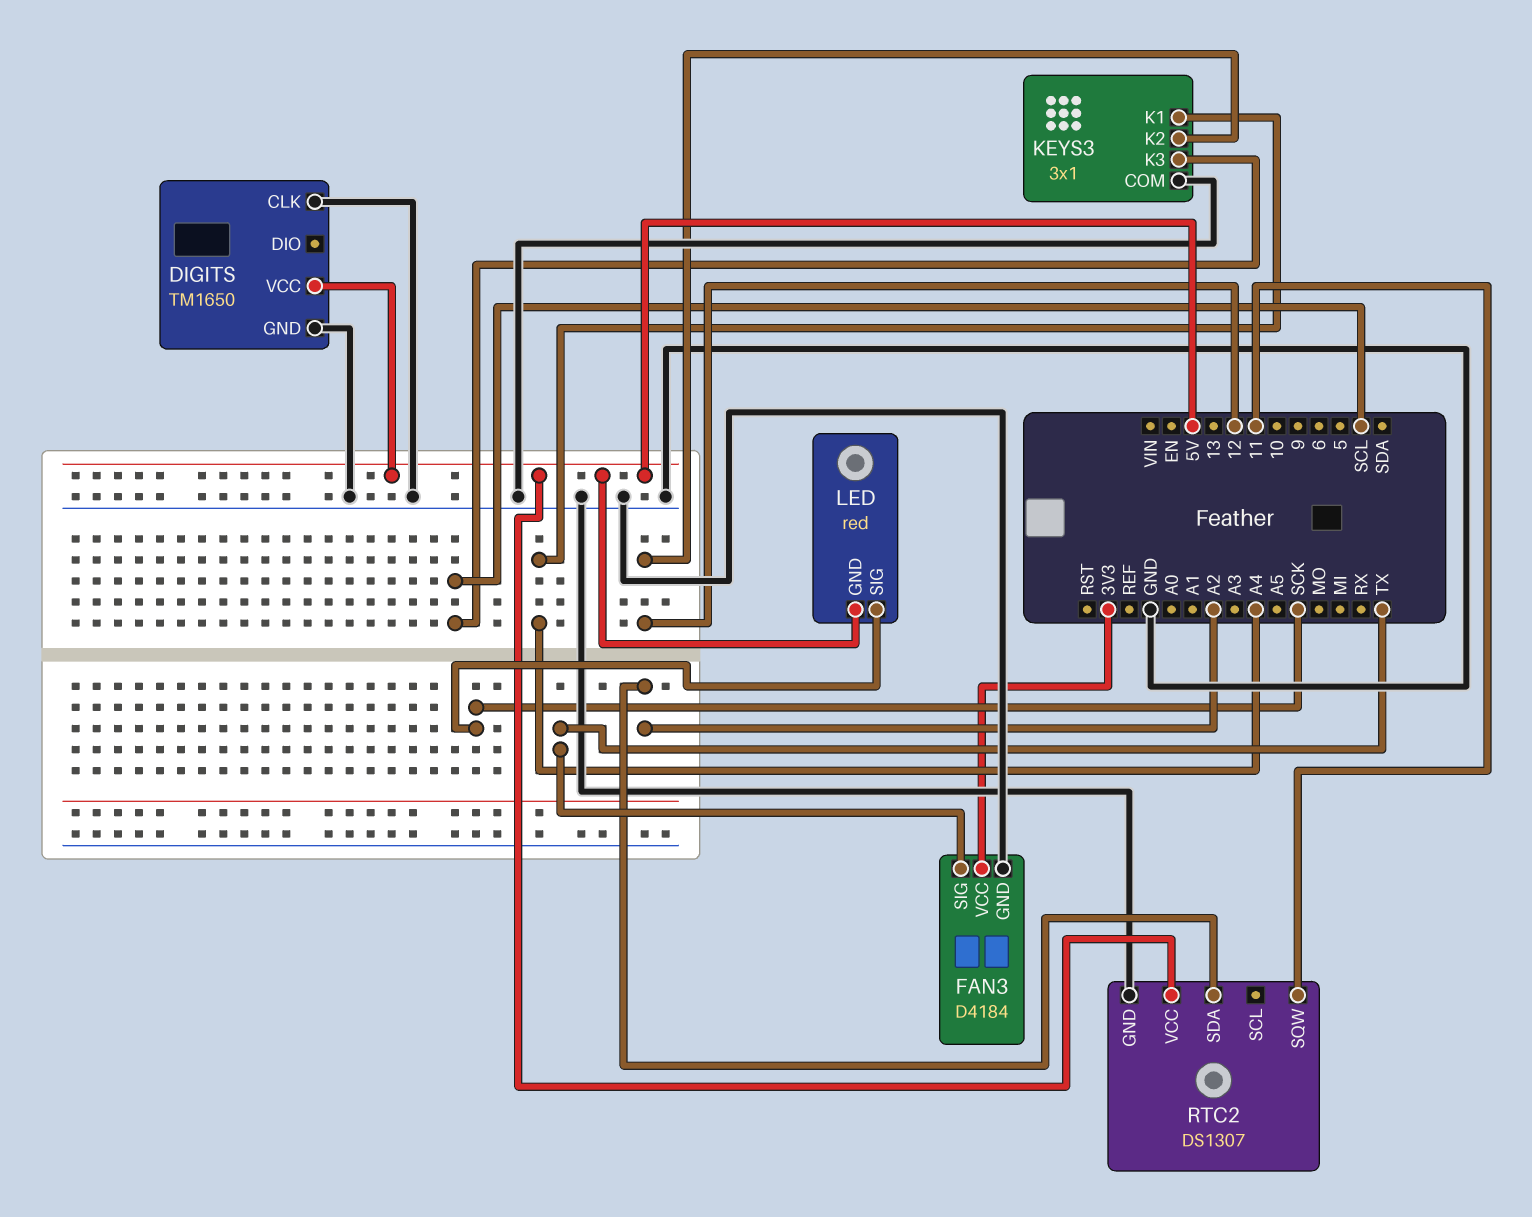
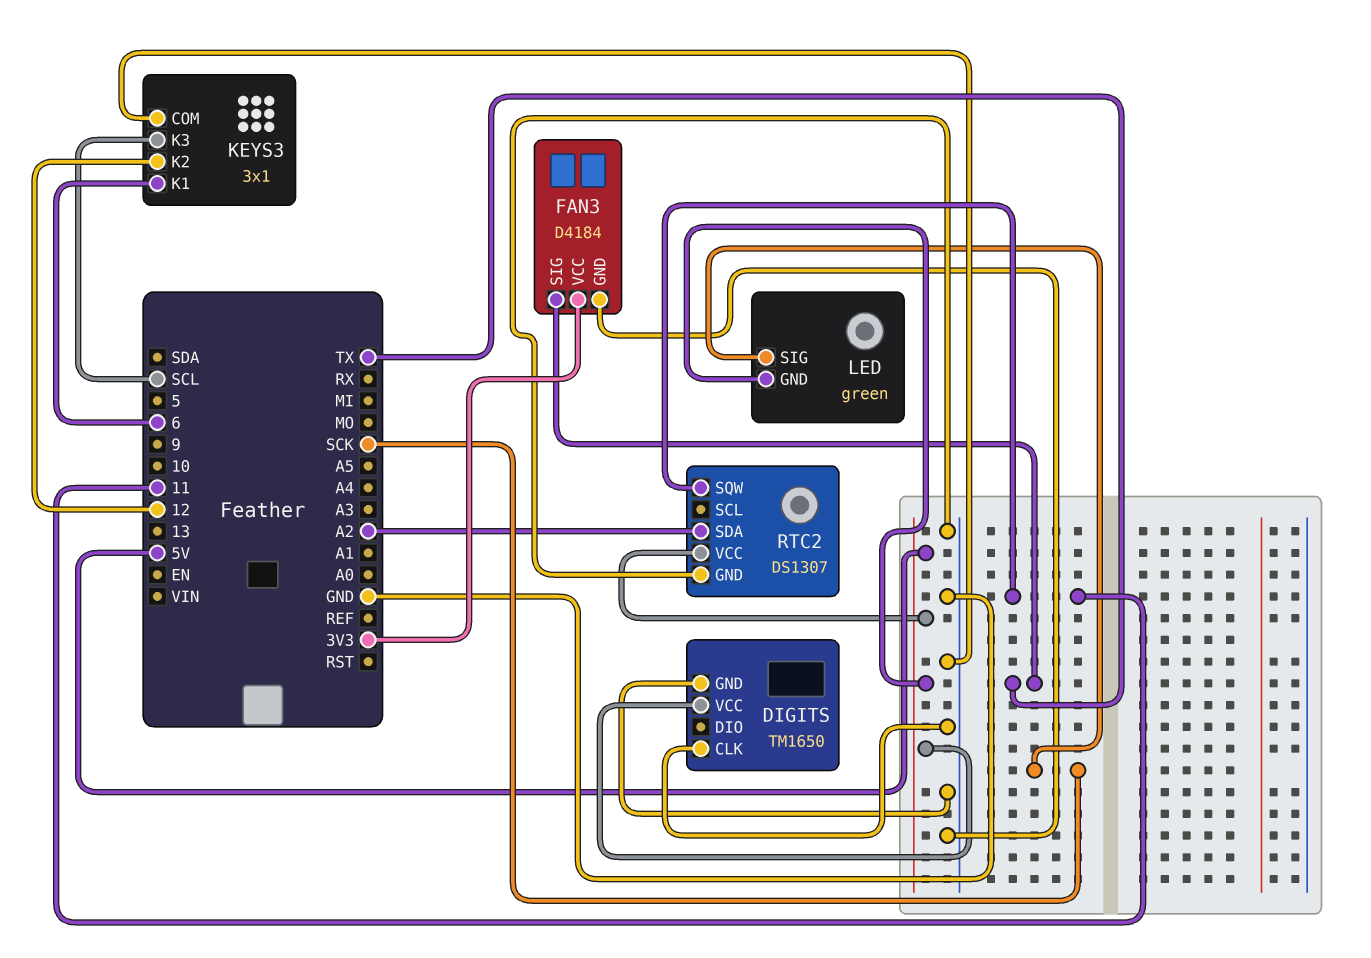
KEYS3 pin K1: A4 -> 6
LED: red -> green

